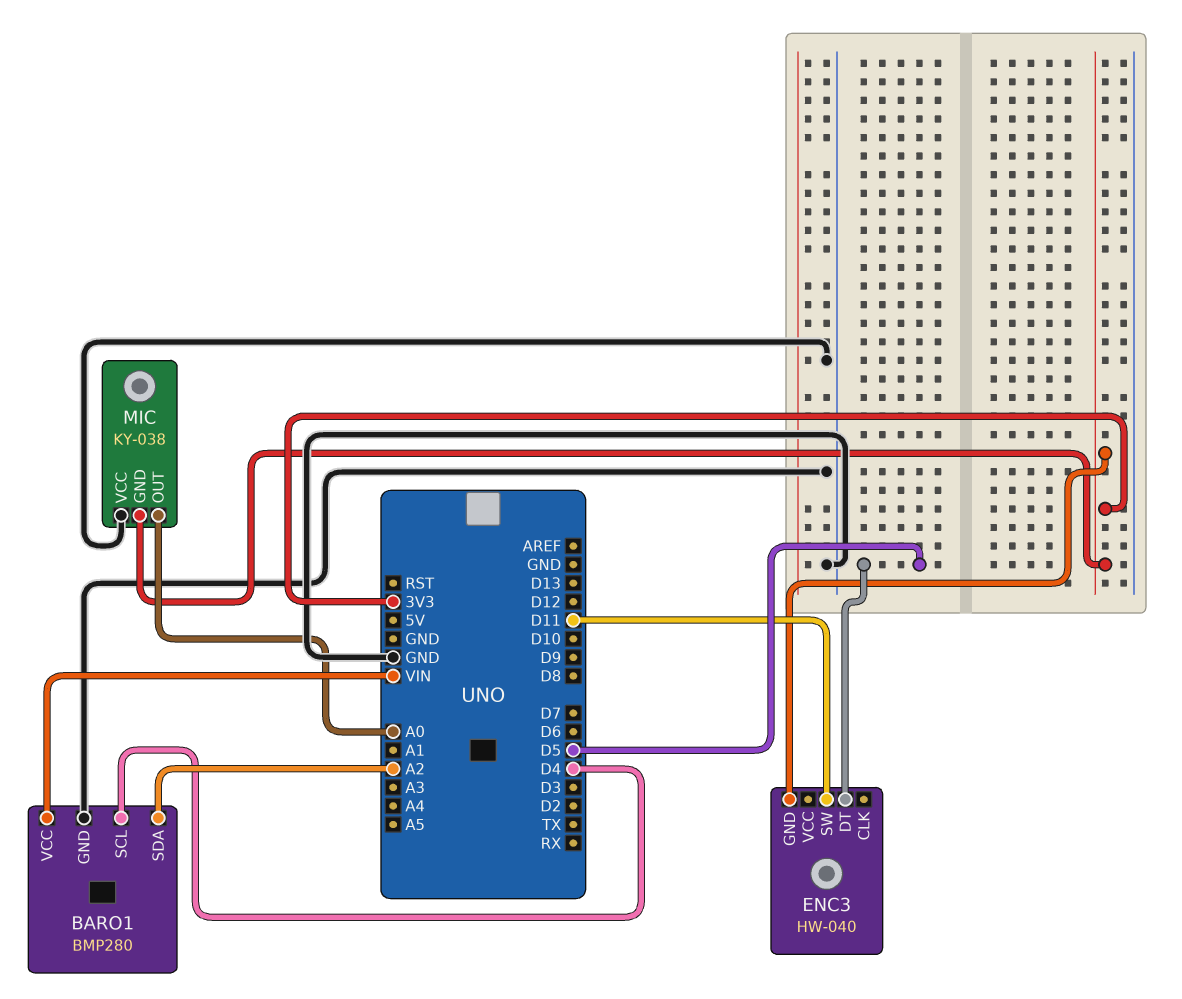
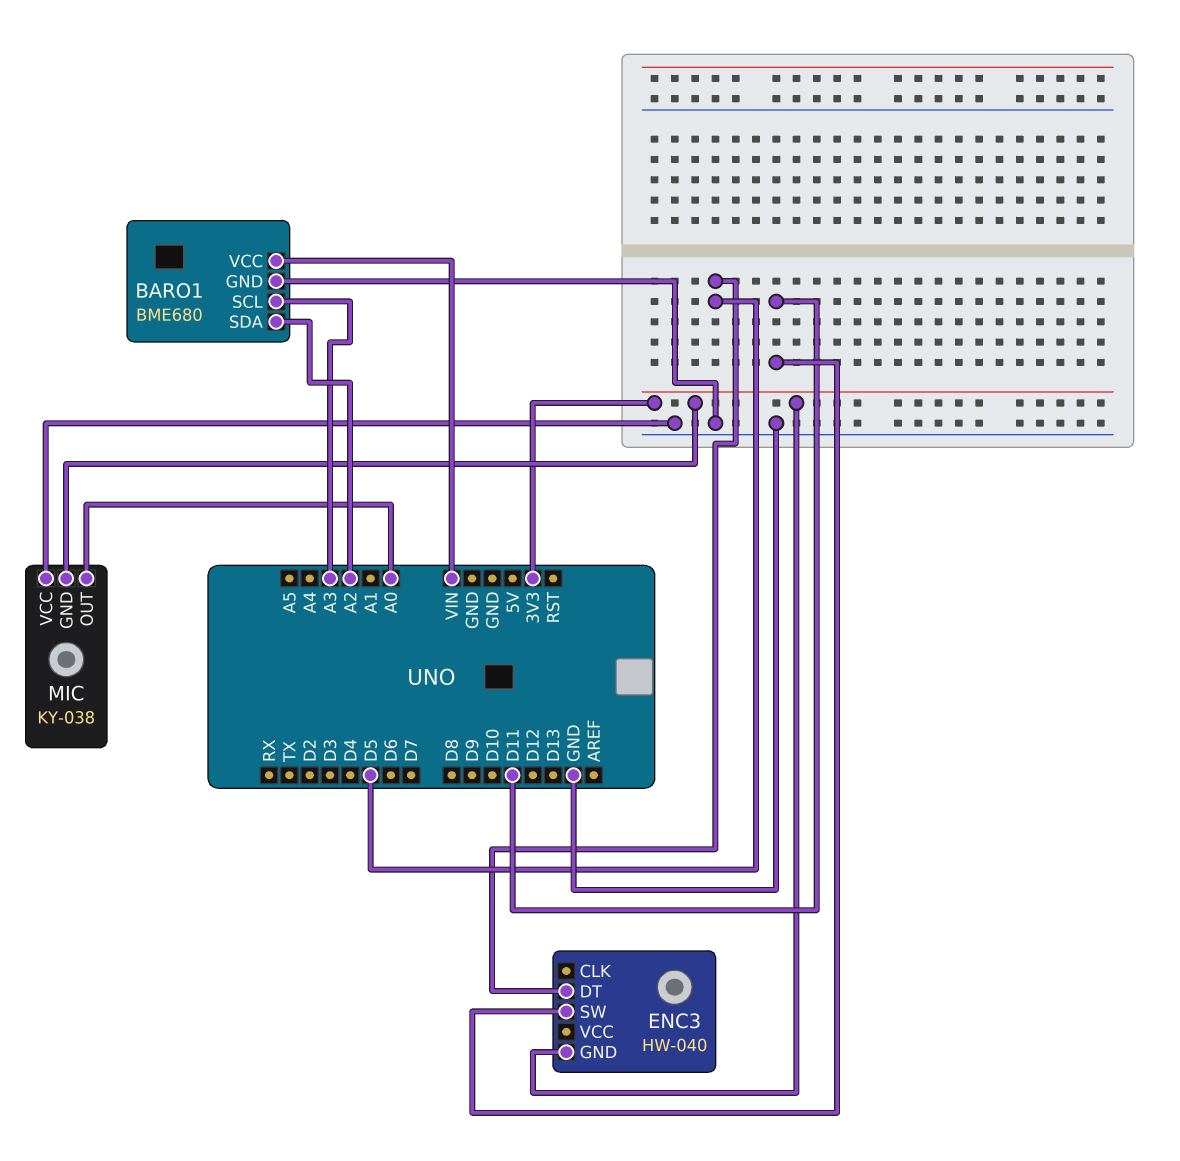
BARO1: BMP280 -> BME680
BARO1 pin SCL: D4 -> A3

